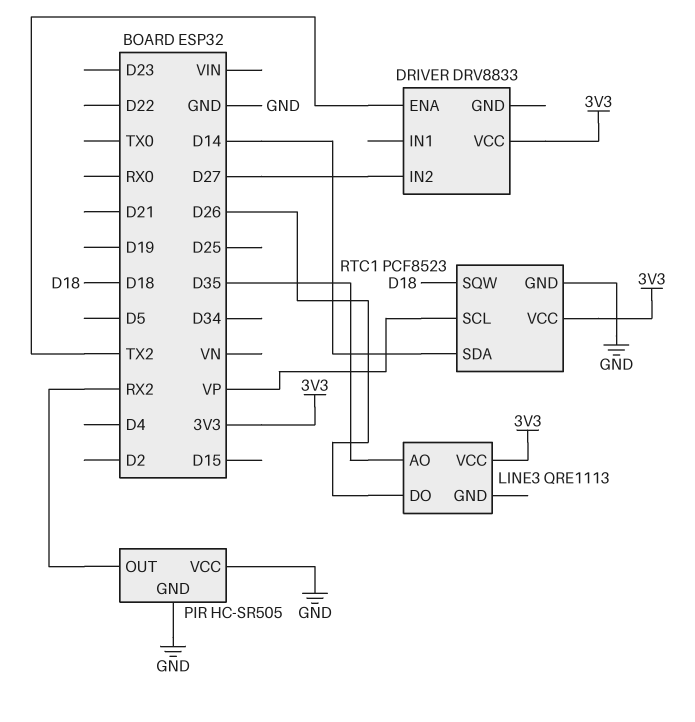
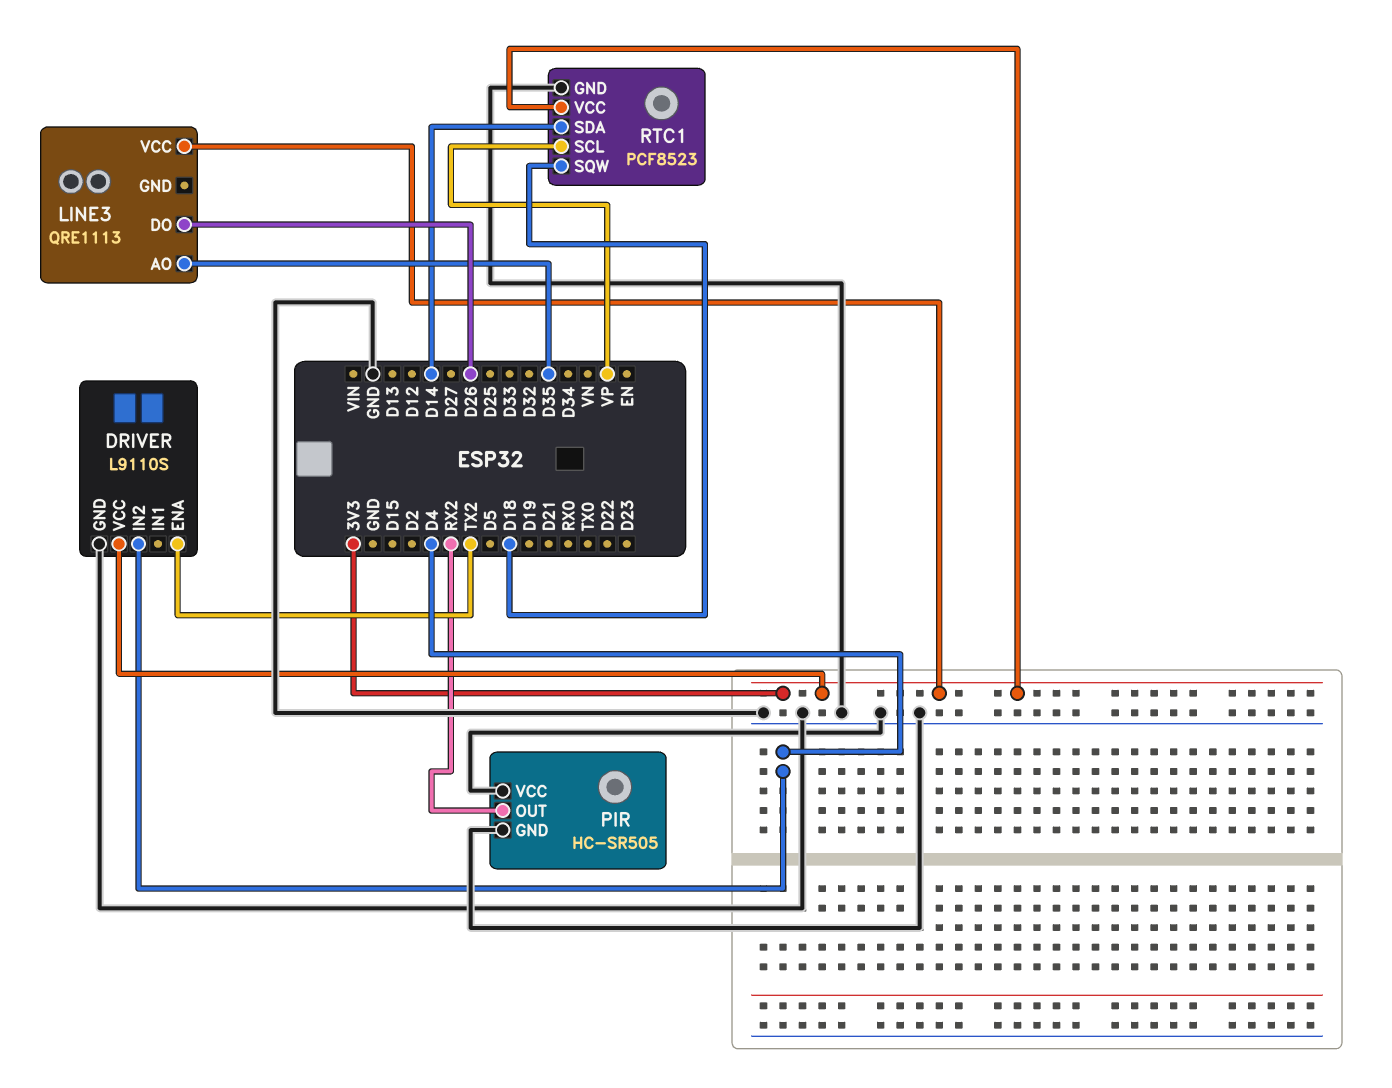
DRIVER: DRV8833 -> L9110S
DRIVER pin GND: none -> GND
DRIVER pin IN2: D27 -> D4

